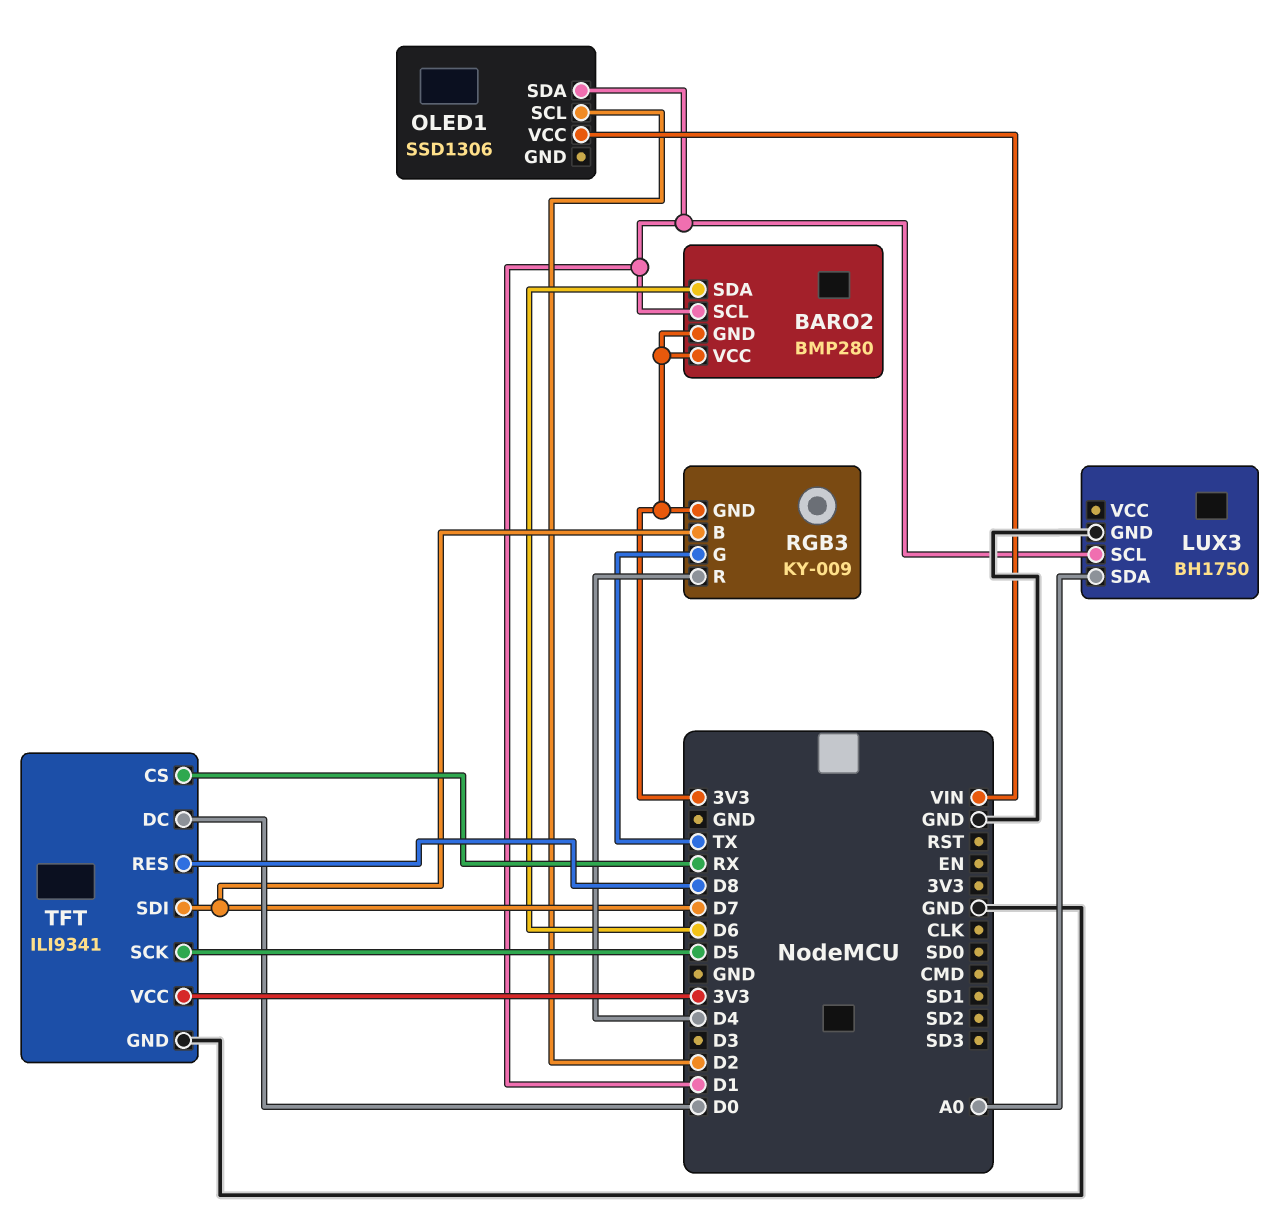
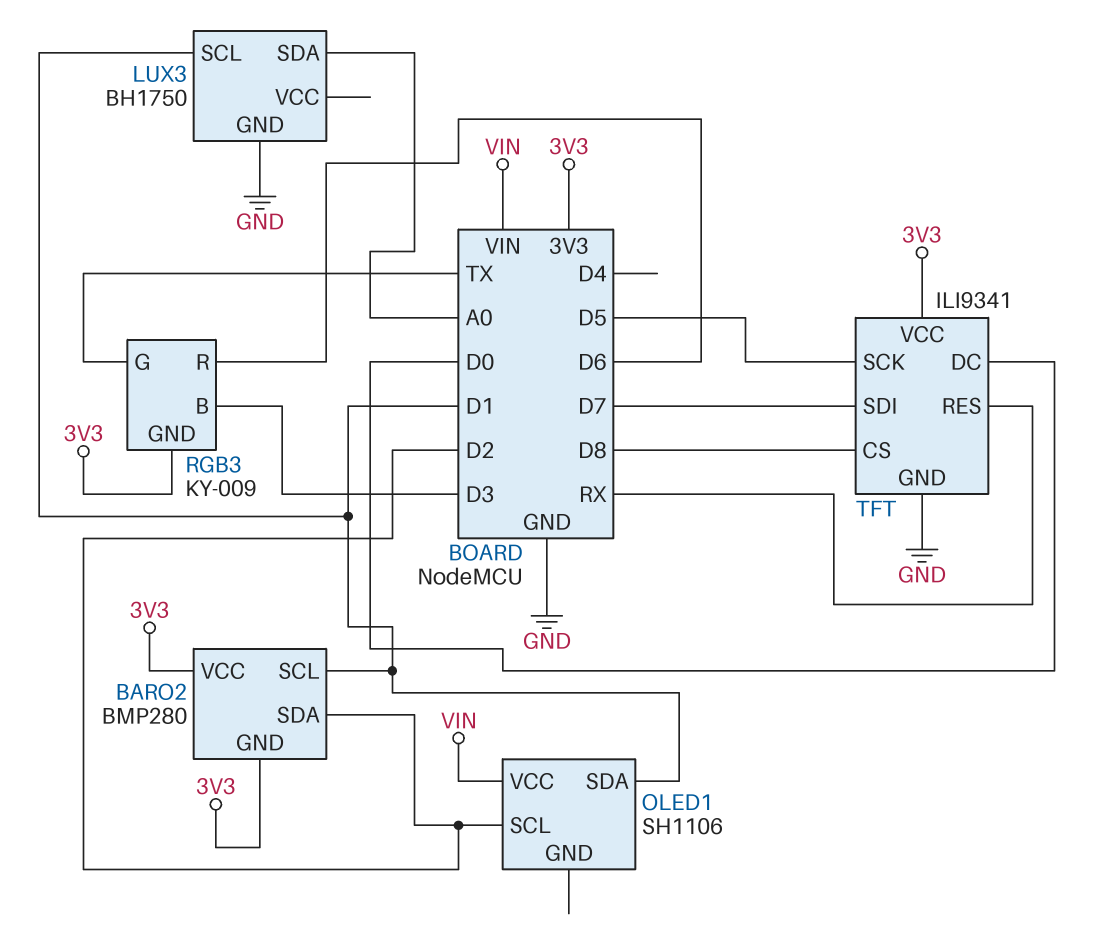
BARO2 pin SDA: D6 -> D2
OLED1: SSD1306 -> SH1106
RGB3 pin B: D7 -> D3
RGB3 pin R: D4 -> D6
TFT pin CS: RX -> D8
TFT pin RES: D8 -> RX

